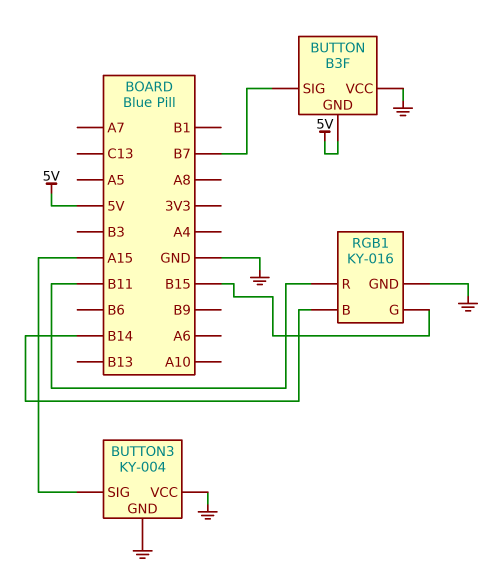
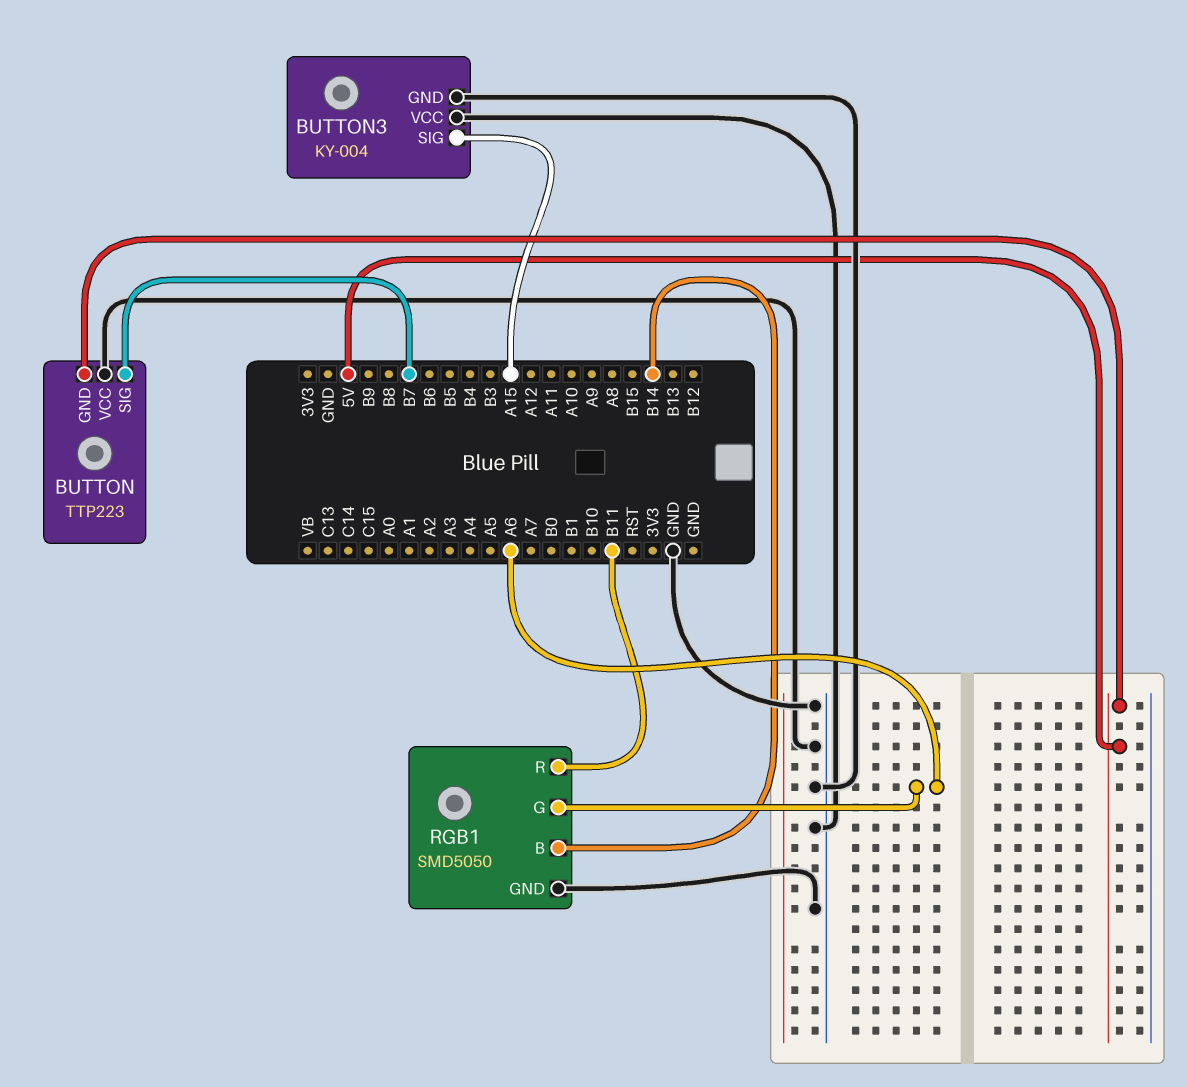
BUTTON: B3F -> TTP223
RGB1: KY-016 -> SMD5050
RGB1 pin G: B15 -> A6

